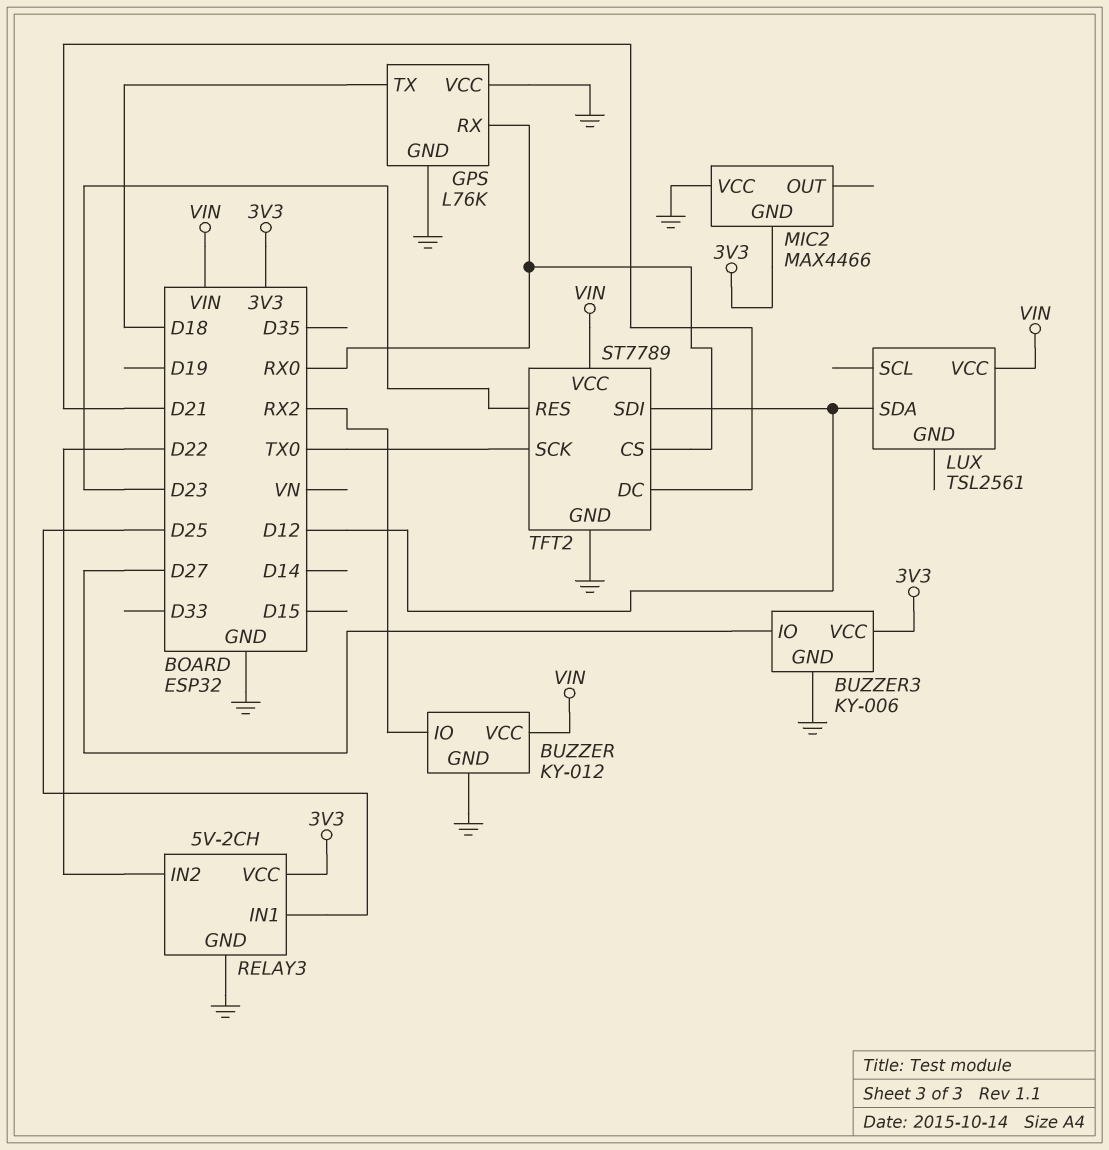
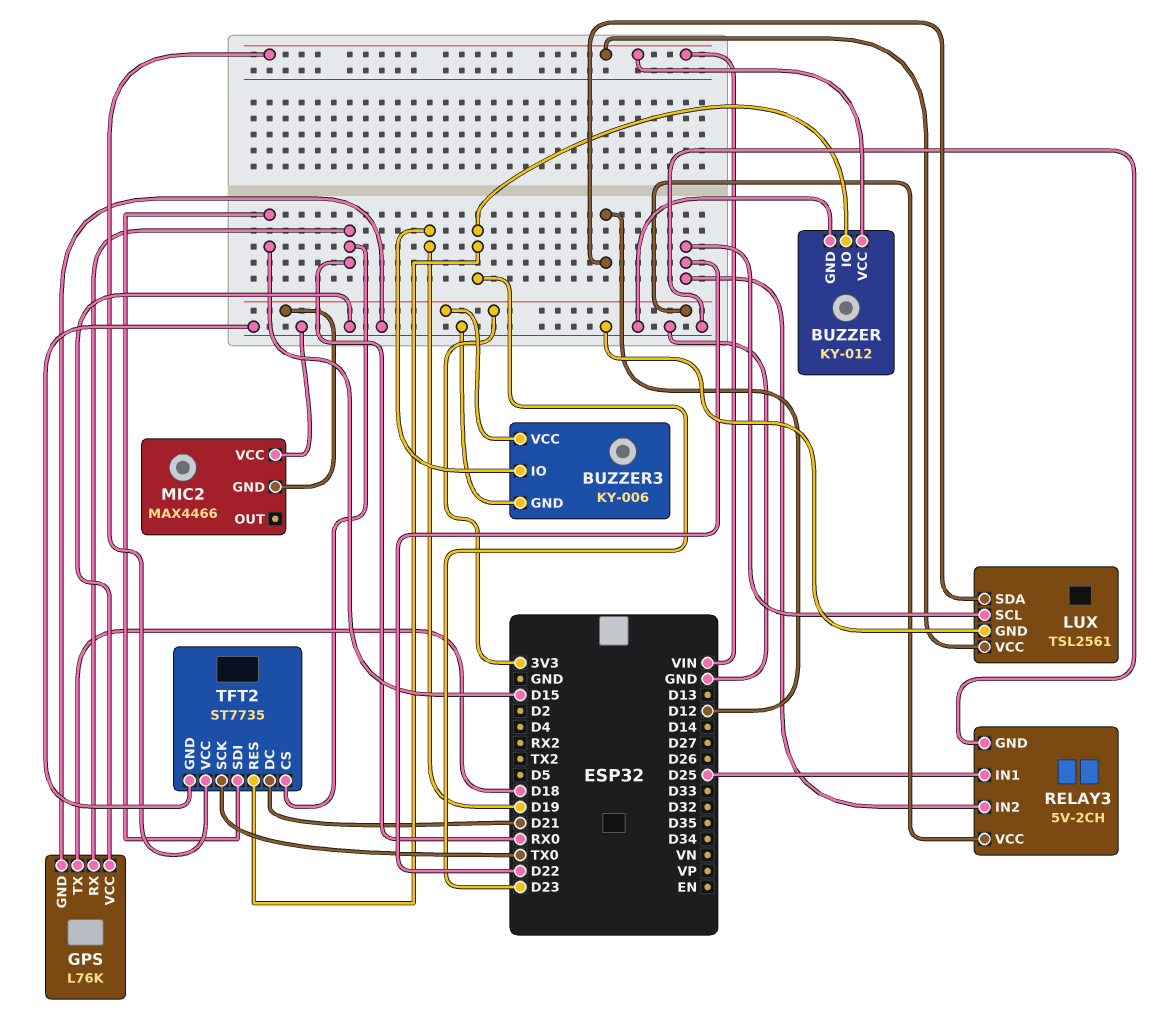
BUZZER pin IO: RX2 -> D23
BUZZER3 pin IO: D27 -> D19
LUX pin GND: none -> GND
LUX pin SCL: none -> D22
TFT2: ST7789 -> ST7735
TFT2 pin SDI: D12 -> D15

